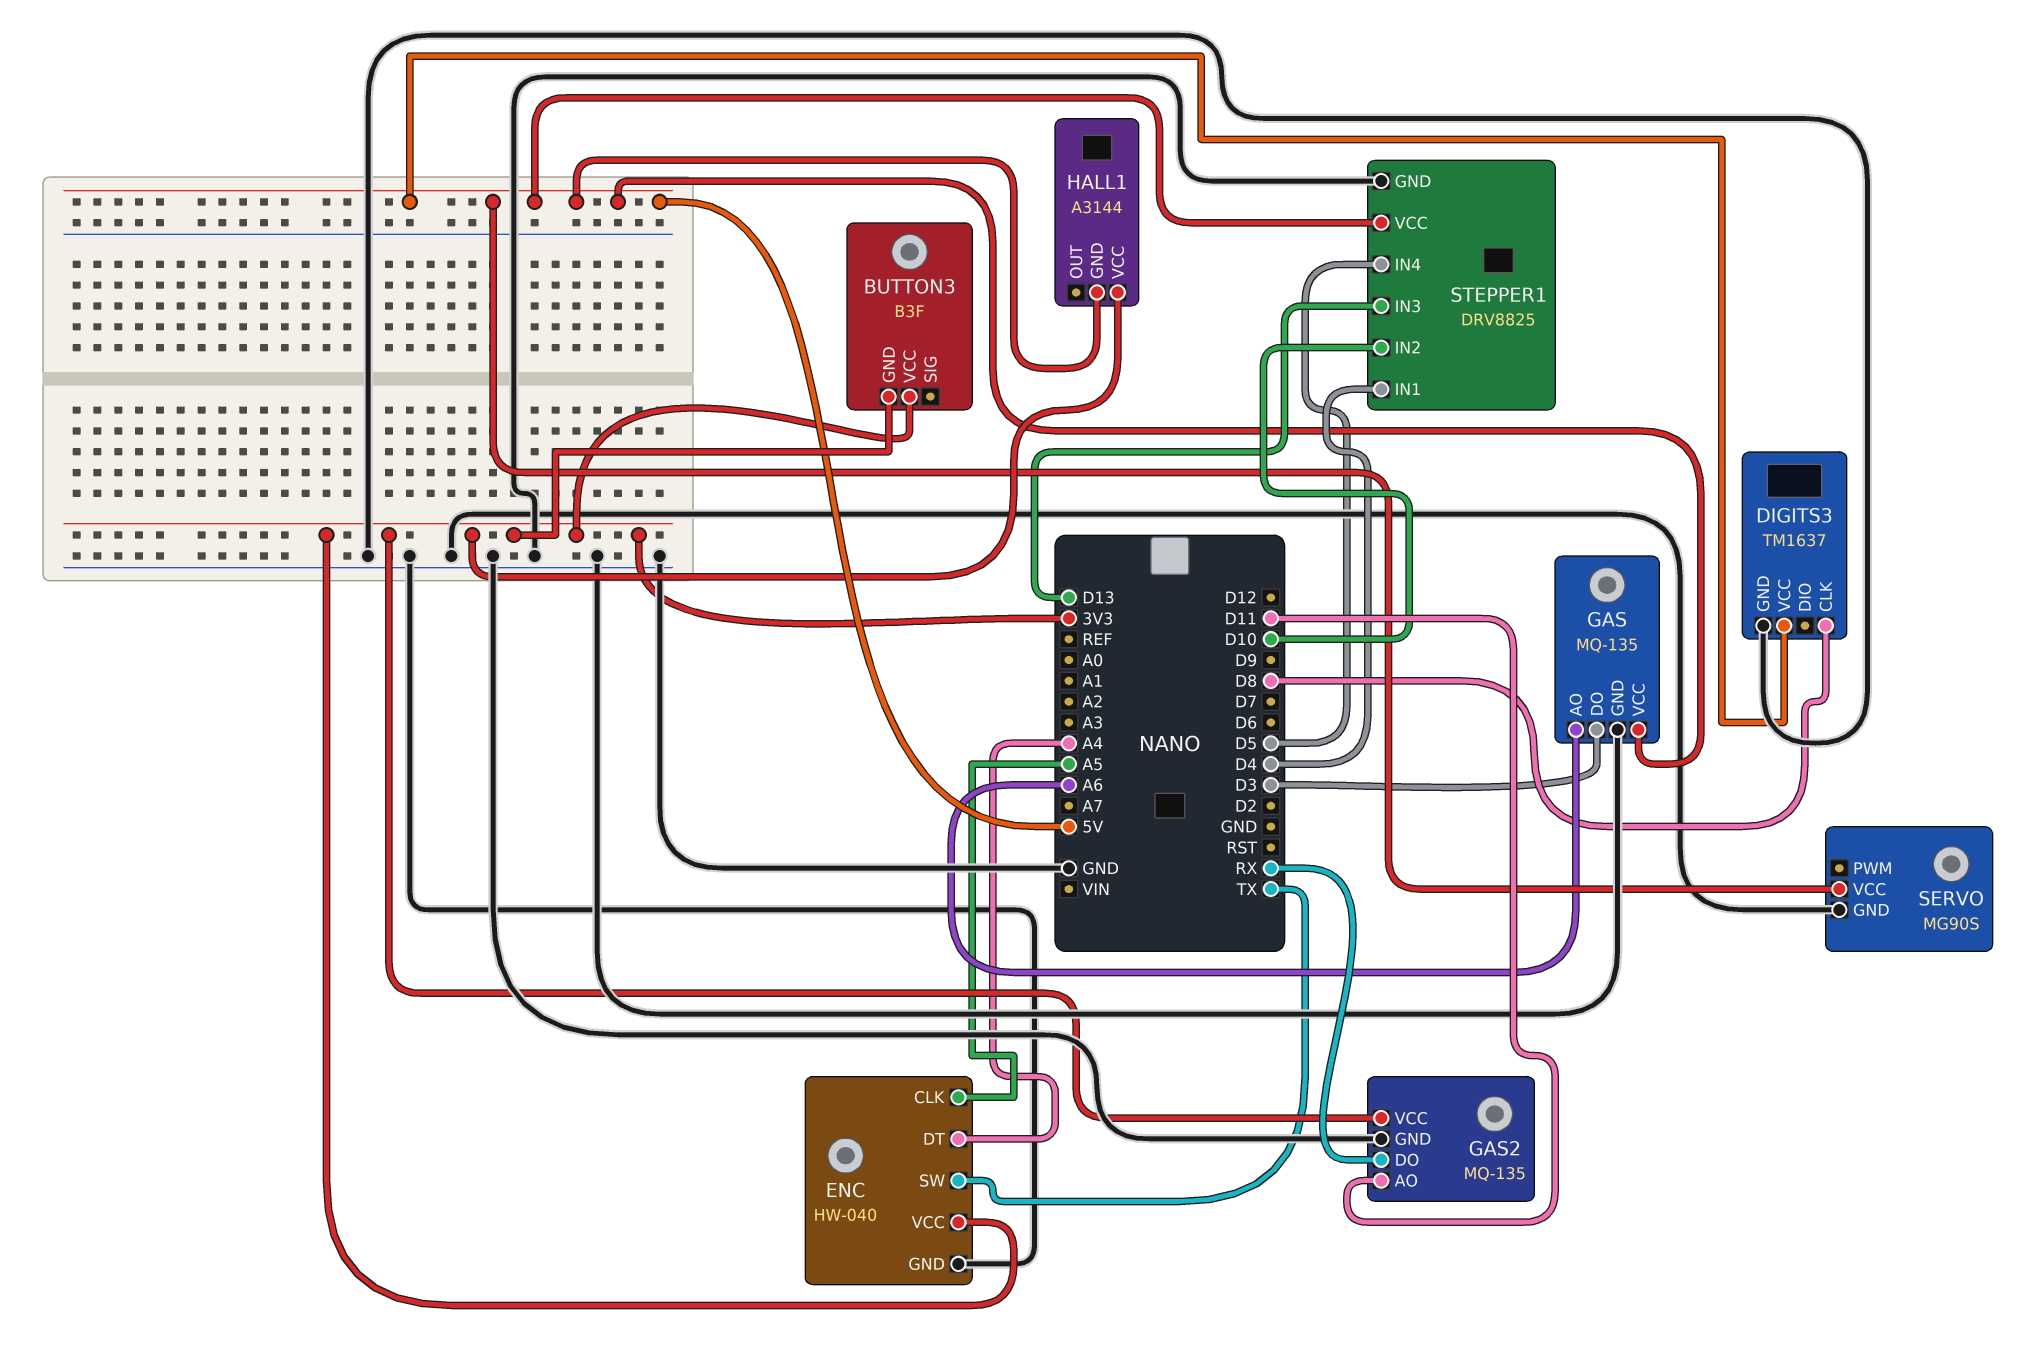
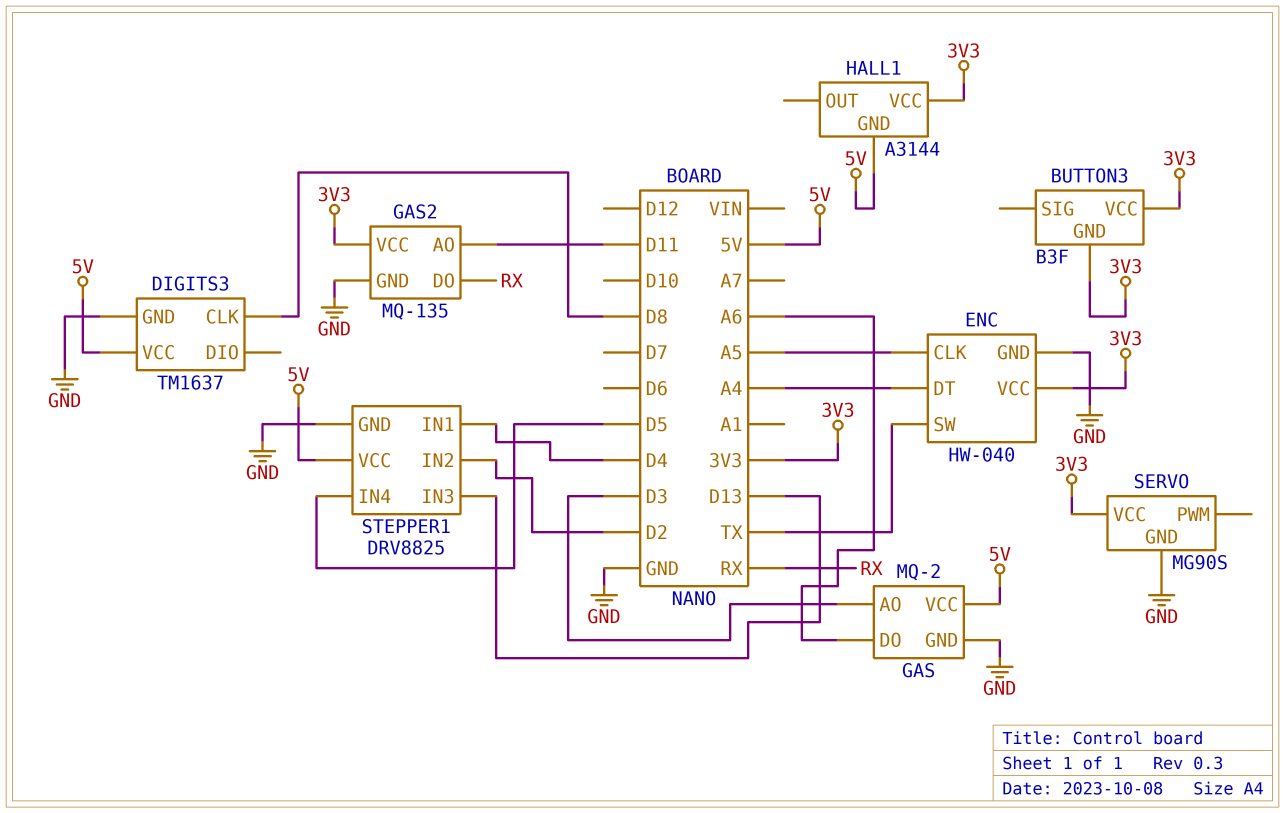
GAS: MQ-135 -> MQ-2
GAS pin AO: A6 -> D3
GAS pin DO: D3 -> A6
SERVO pin VCC: 5V -> 3V3
STEPPER1 pin IN2: D10 -> D2

